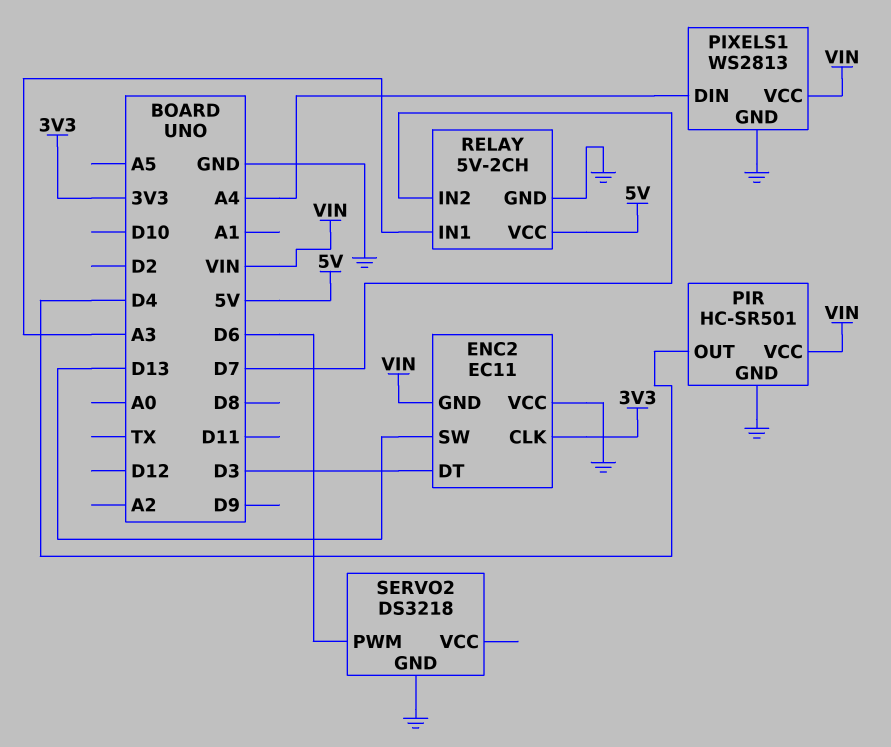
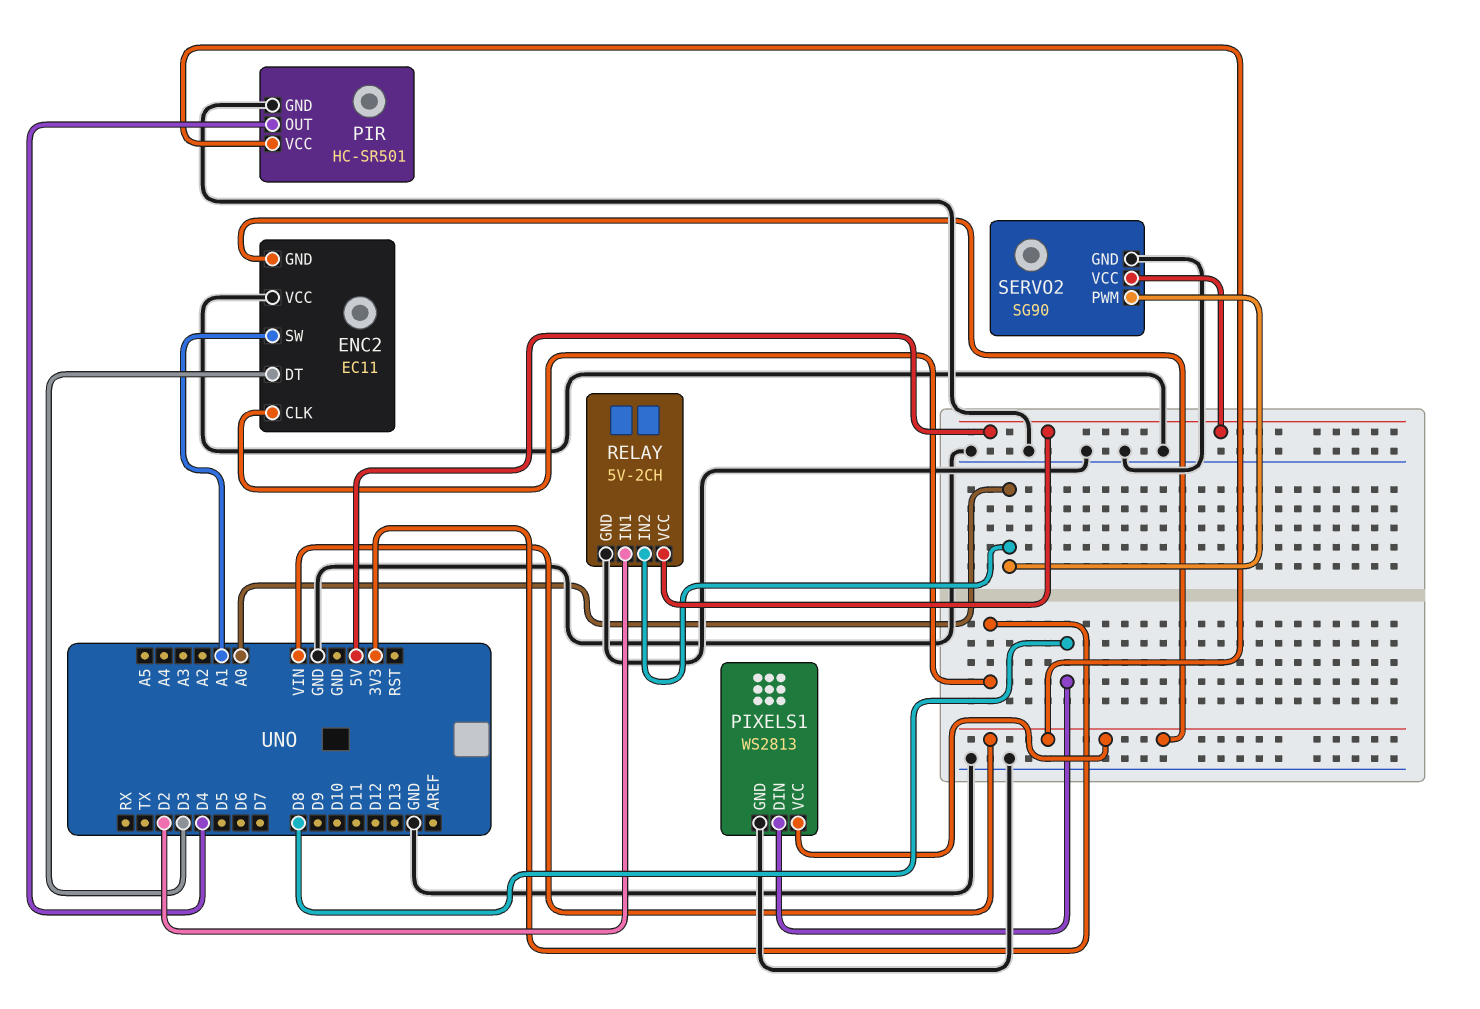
ENC2 pin SW: D13 -> A1
PIXELS1 pin DIN: A4 -> D8
RELAY pin IN1: A3 -> D2
RELAY pin IN2: D7 -> A0
SERVO2: DS3218 -> SG90
SERVO2 pin PWM: D6 -> A0
SERVO2 pin VCC: none -> 5V

